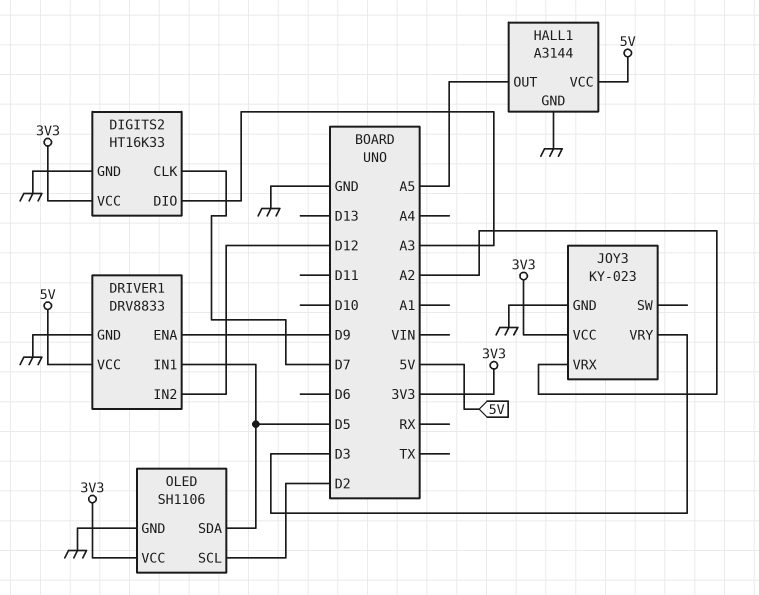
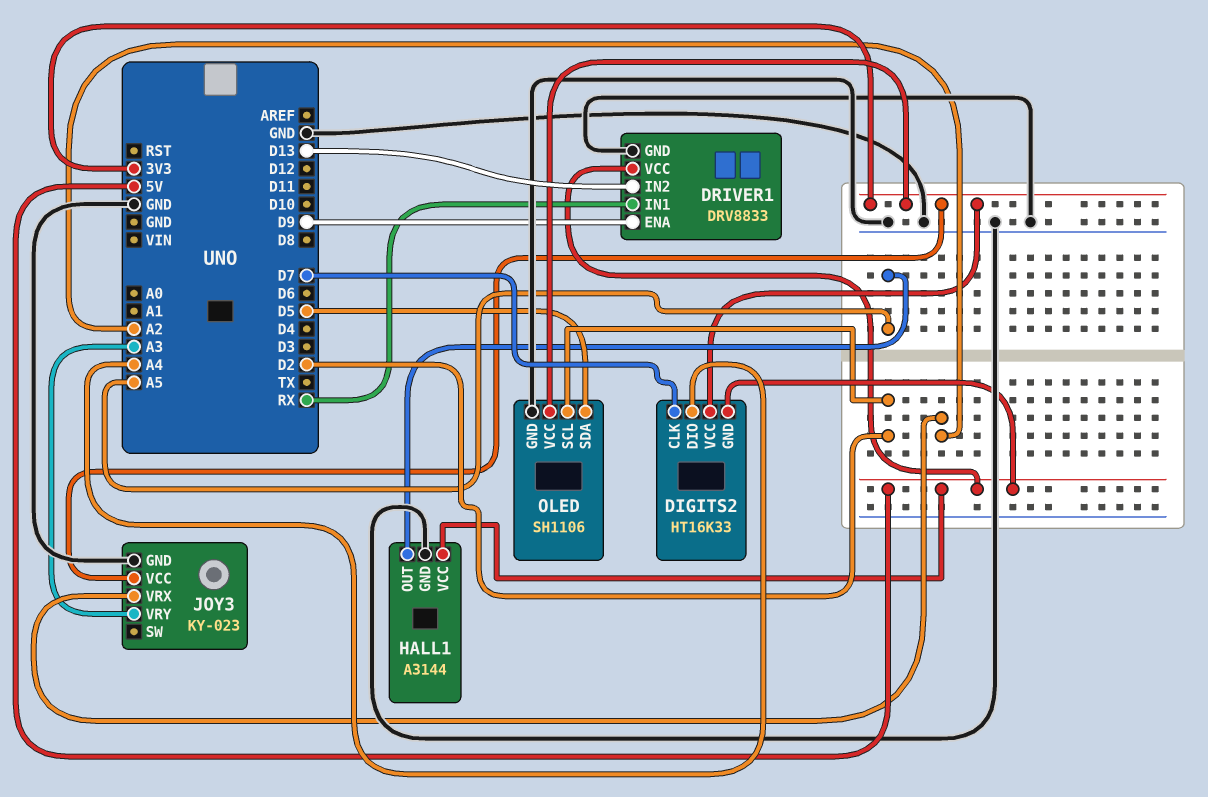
DIGITS2 pin DIO: A3 -> A4
DIGITS2 pin GND: GND -> 5V
DRIVER1 pin IN1: D5 -> RX
DRIVER1 pin IN2: D12 -> D13
JOY3 pin VRY: D3 -> A3

